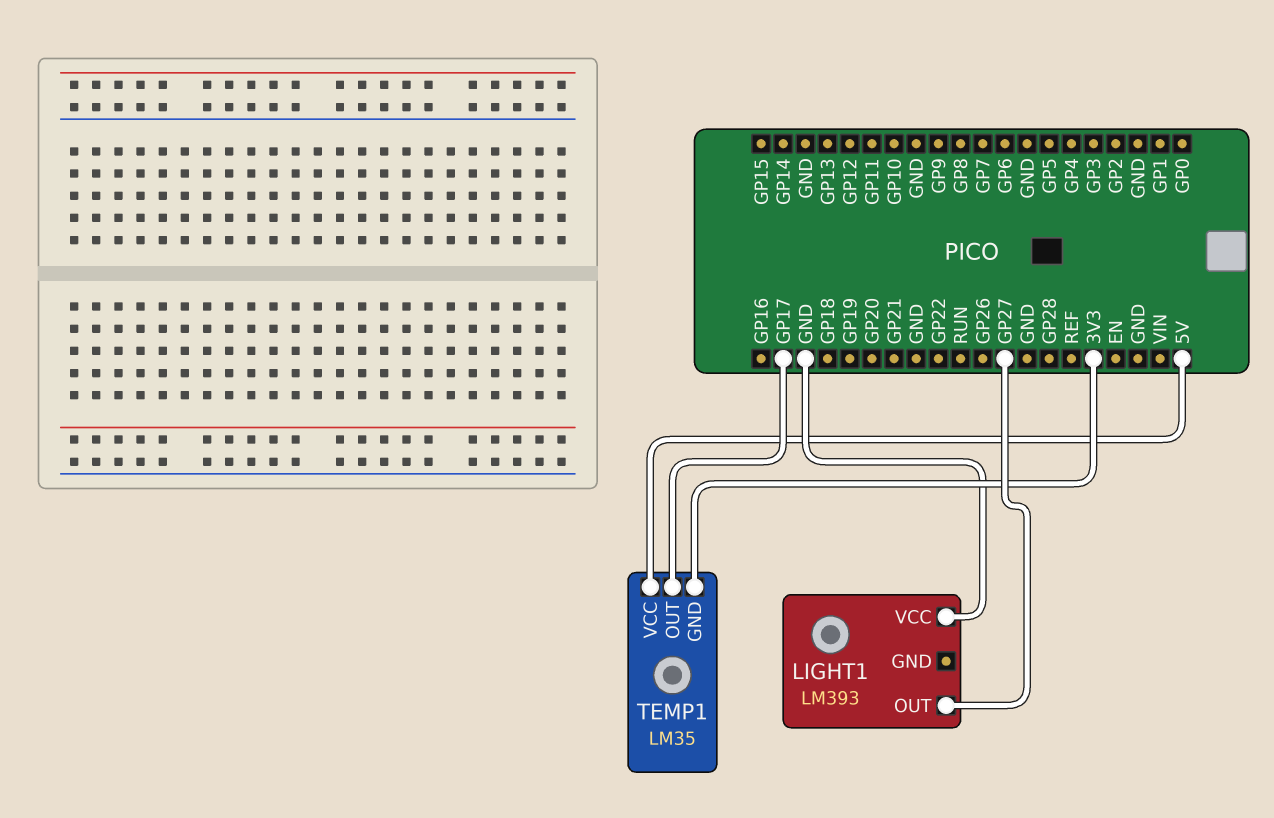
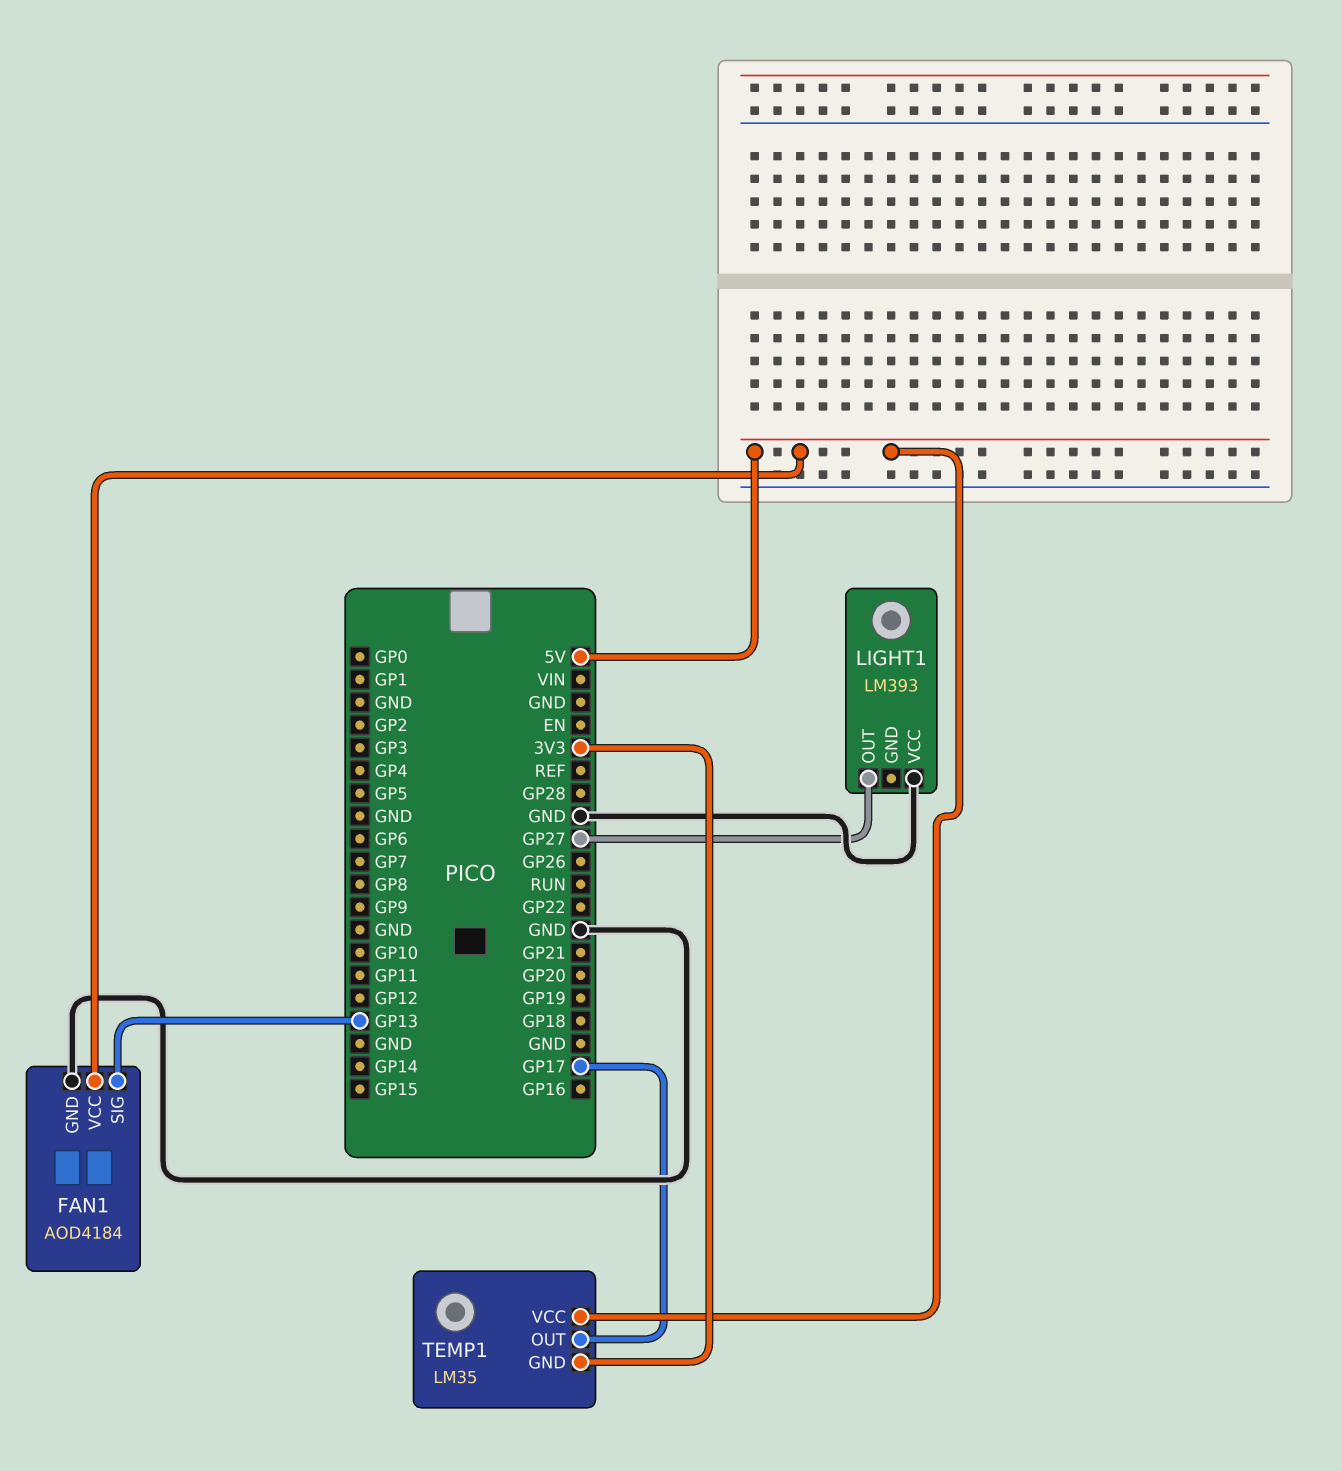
FAN1: none -> AOD4184
FAN1 pin GND: none -> GND
FAN1 pin SIG: none -> GP13
FAN1 pin VCC: none -> 5V

